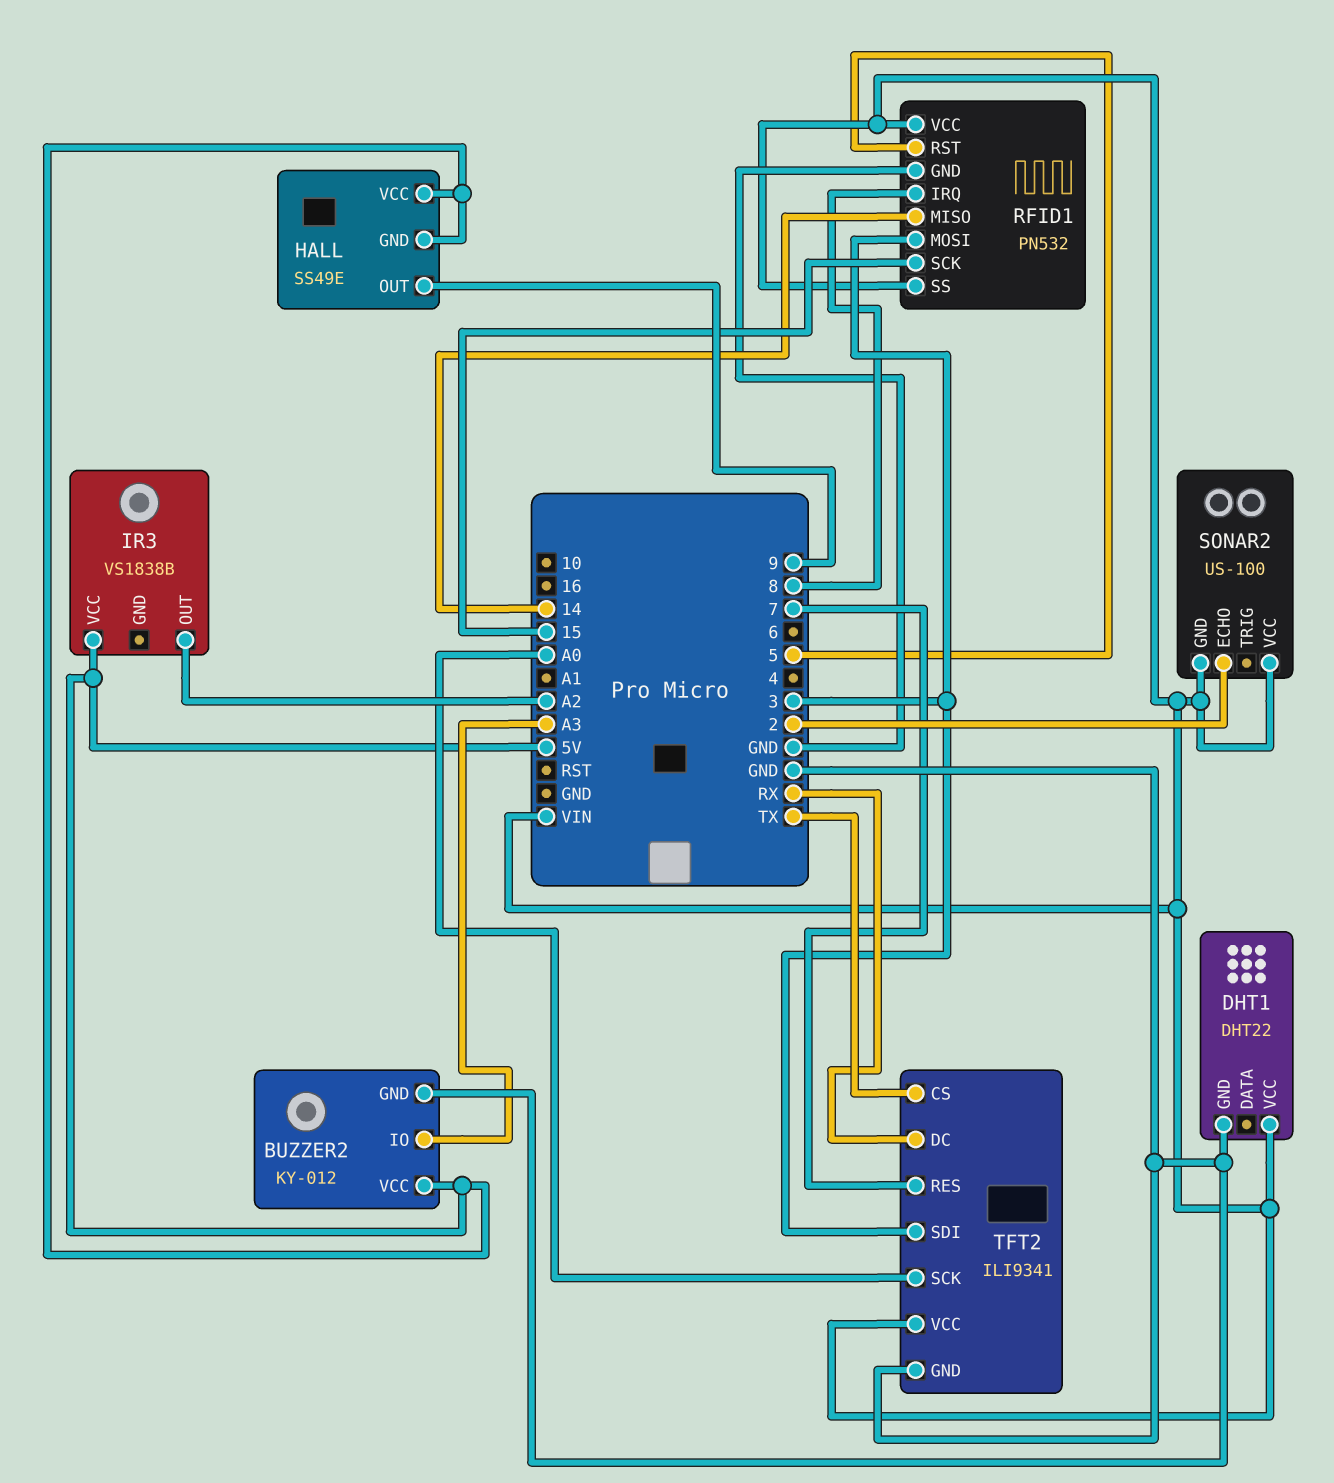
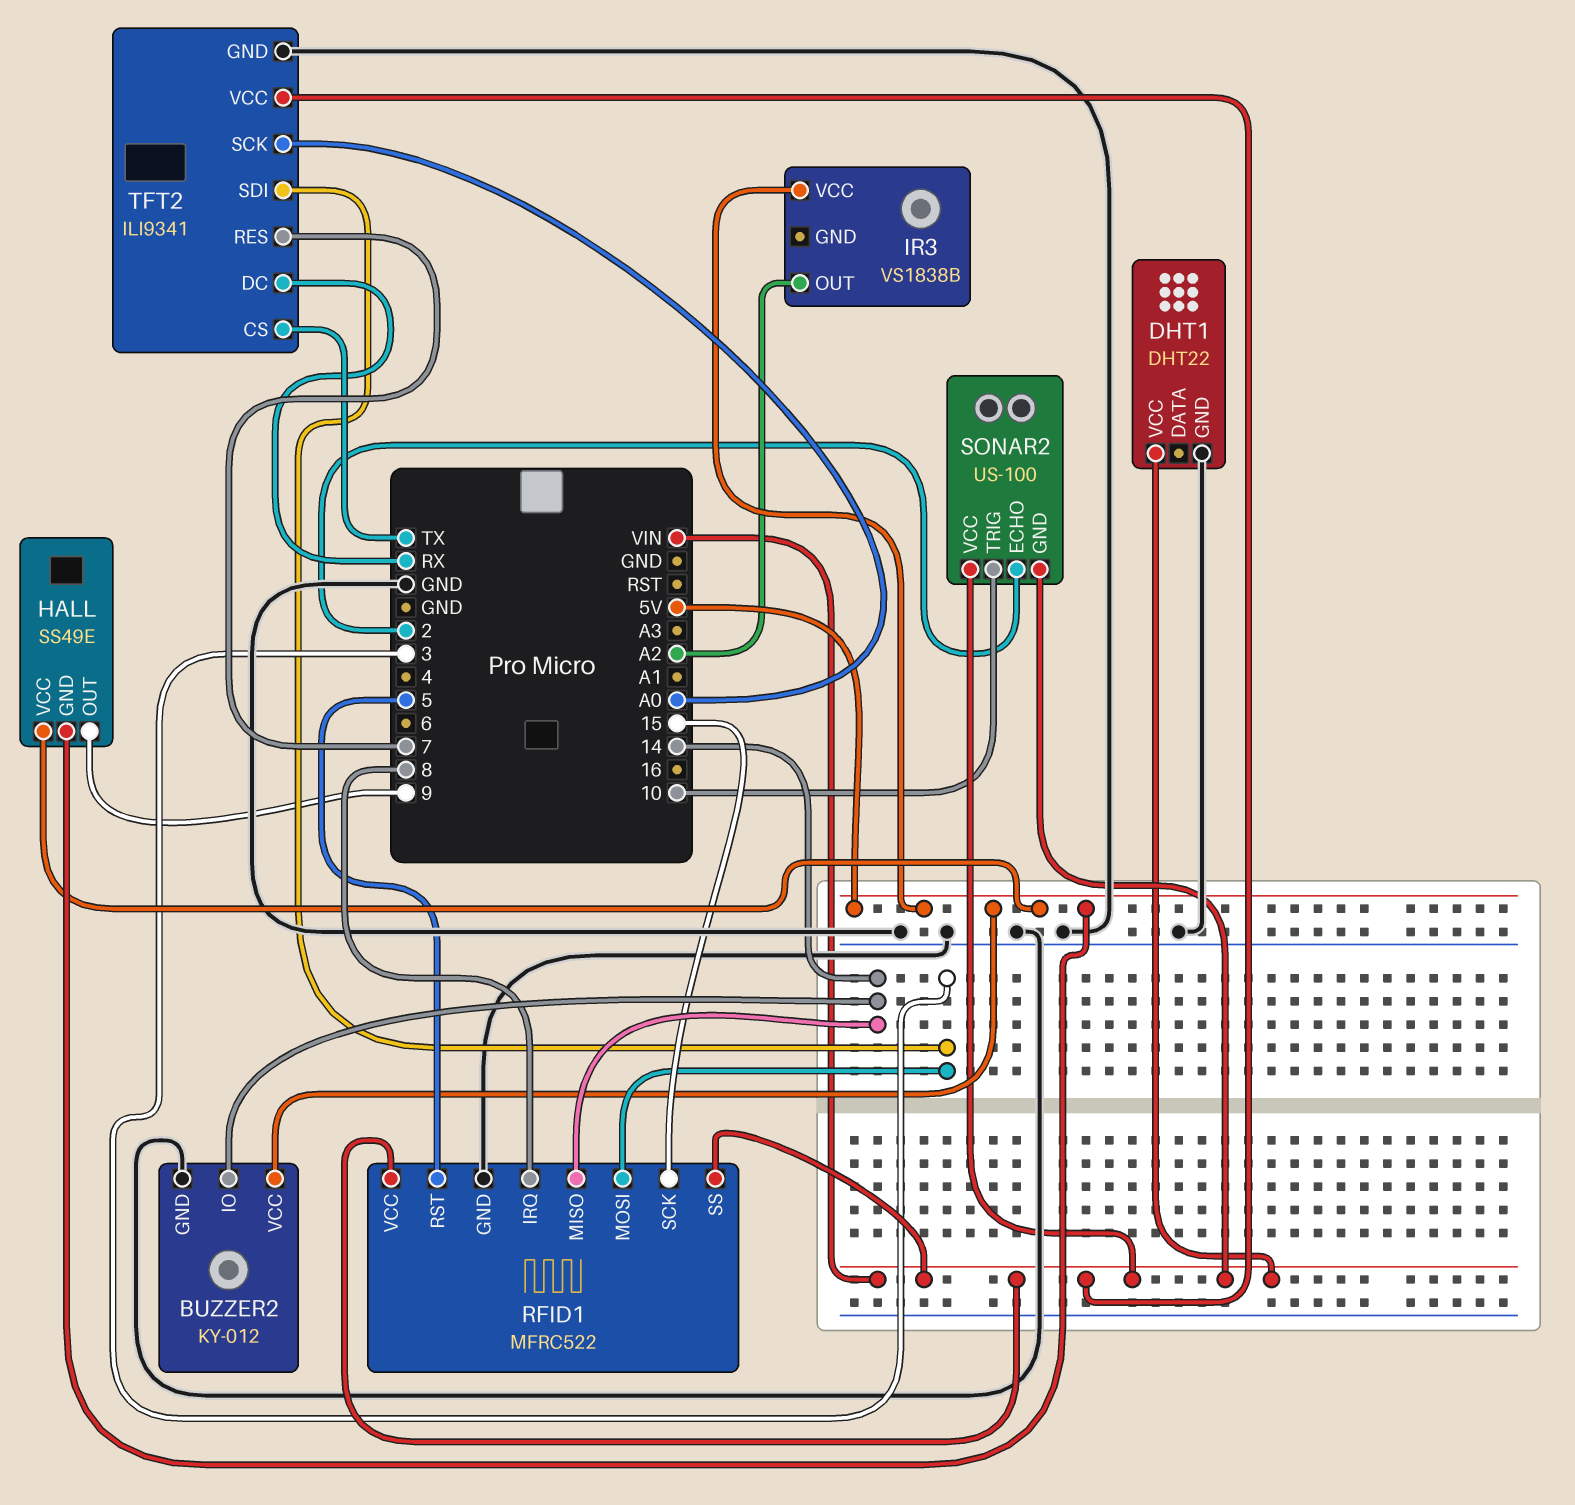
BUZZER2 pin IO: A3 -> 14
RFID1: PN532 -> MFRC522
SONAR2 pin TRIG: none -> 10

